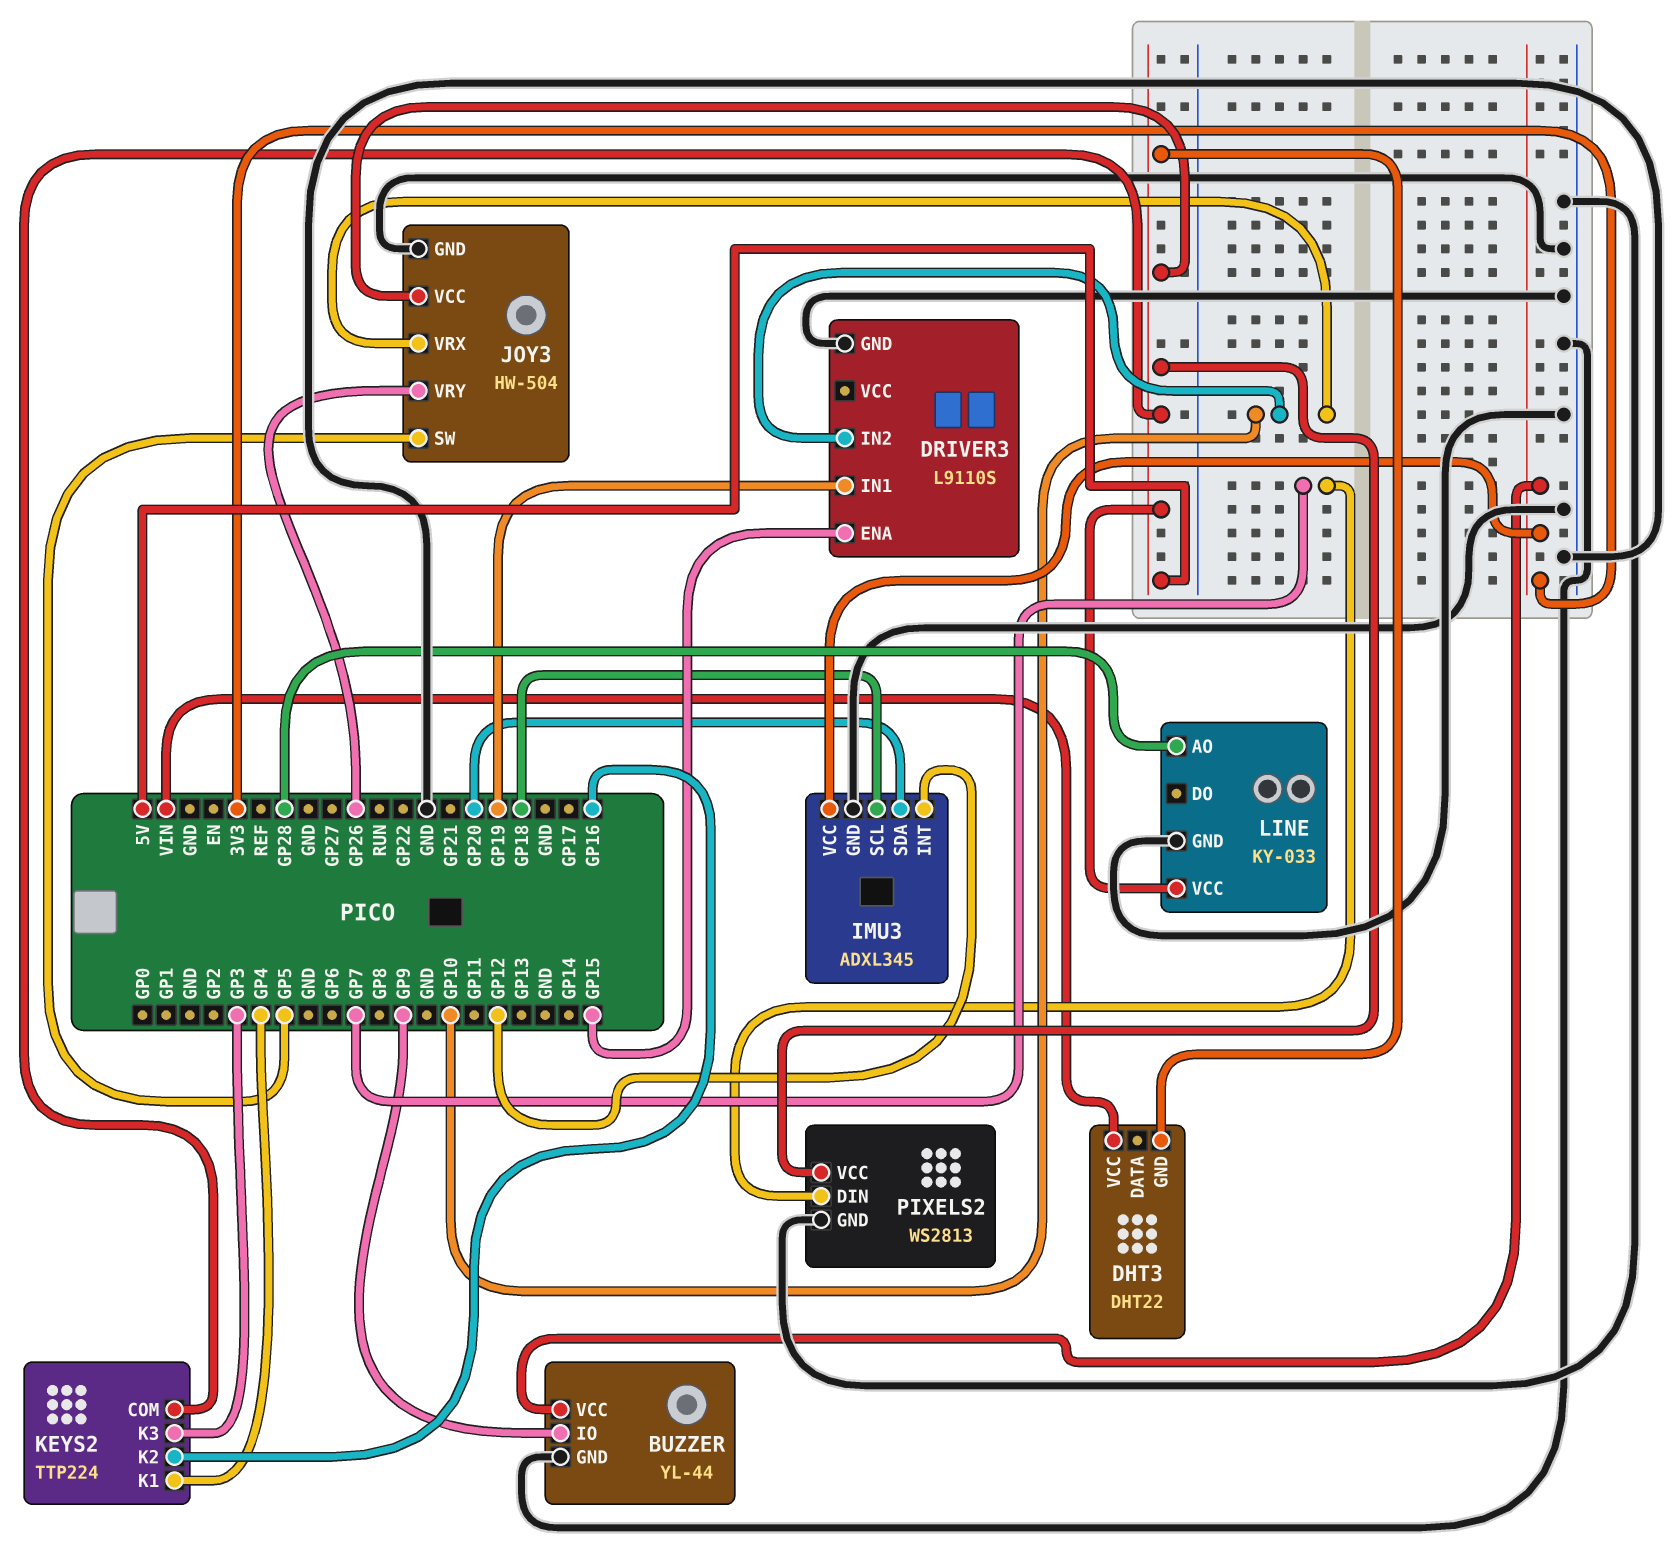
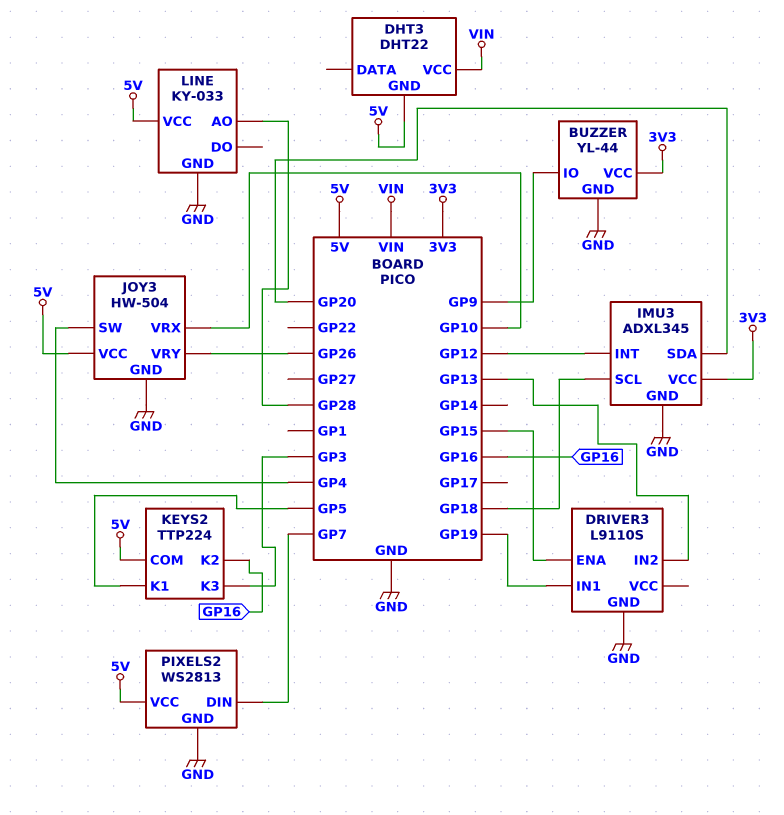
DRIVER3 pin IN2: GP10 -> GP13
JOY3 pin SW: GP5 -> GP4
KEYS2 pin K1: GP4 -> GP5

